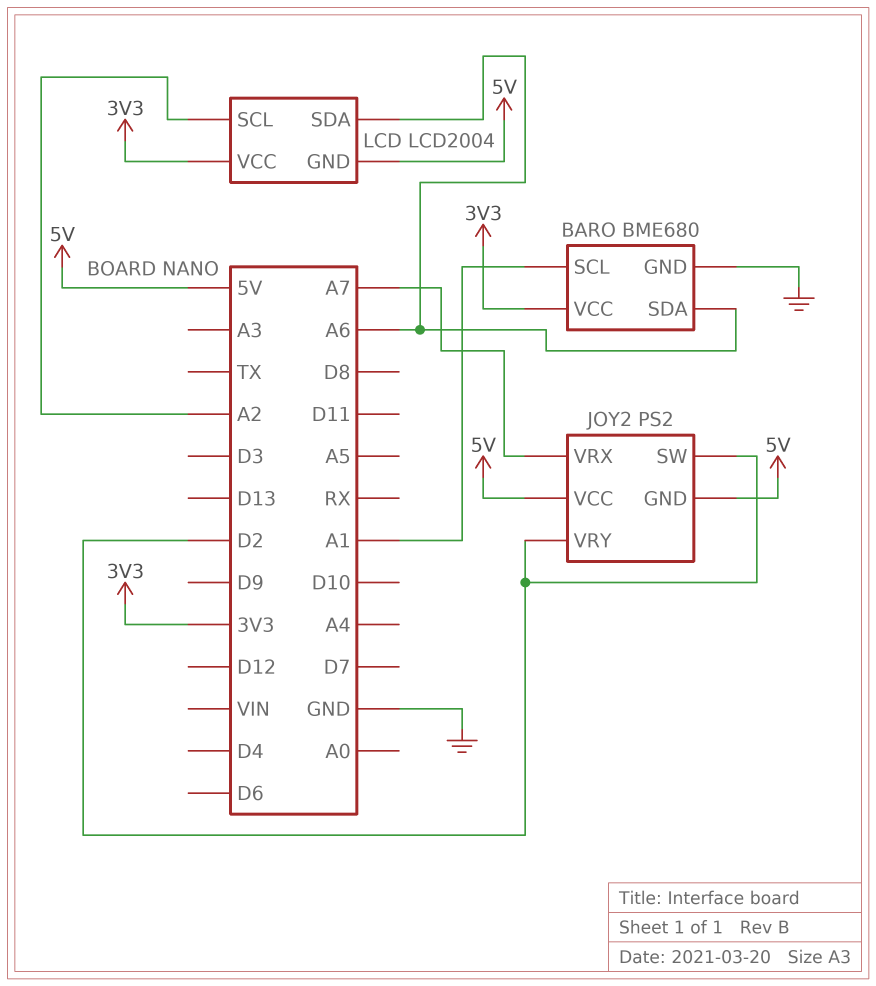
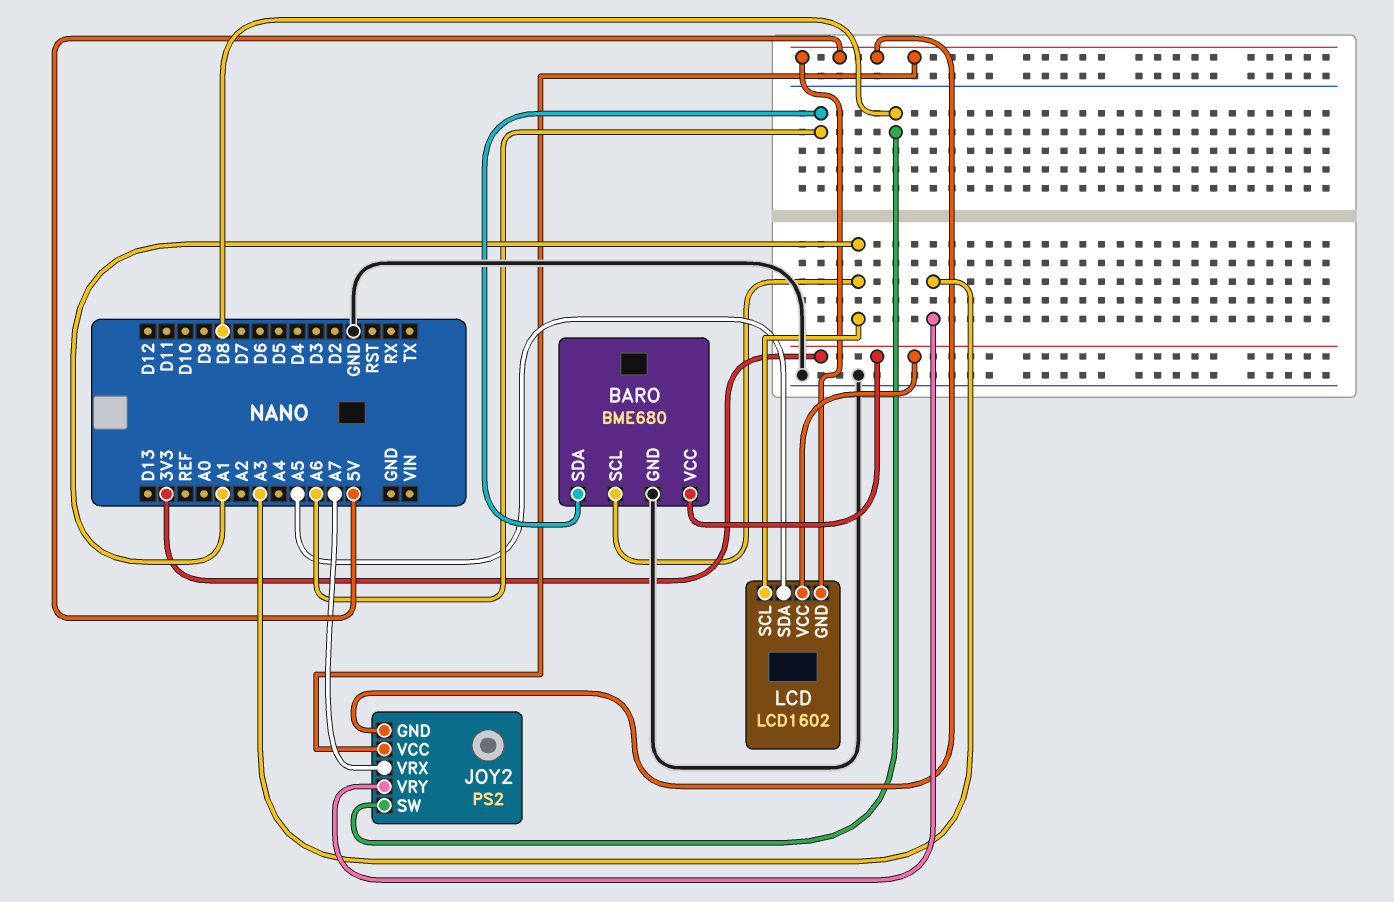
JOY2 pin SW: D2 -> D8
JOY2 pin VRY: D2 -> A3
LCD: LCD2004 -> LCD1602
LCD pin SCL: A2 -> A1
LCD pin SDA: A6 -> A5

